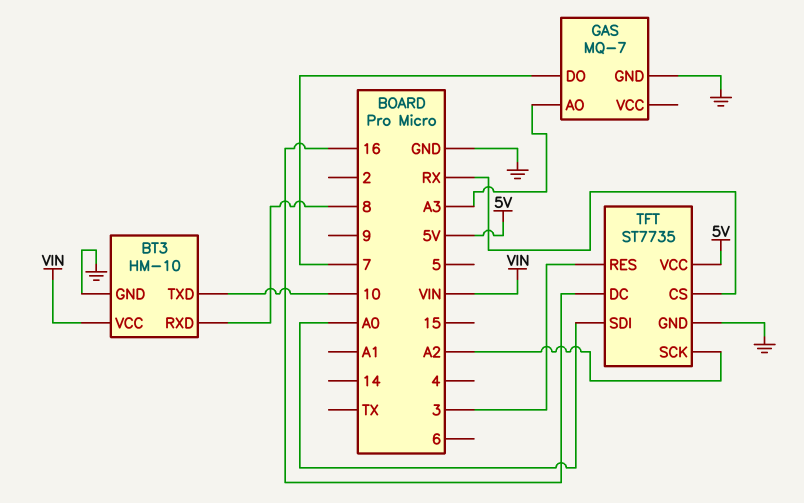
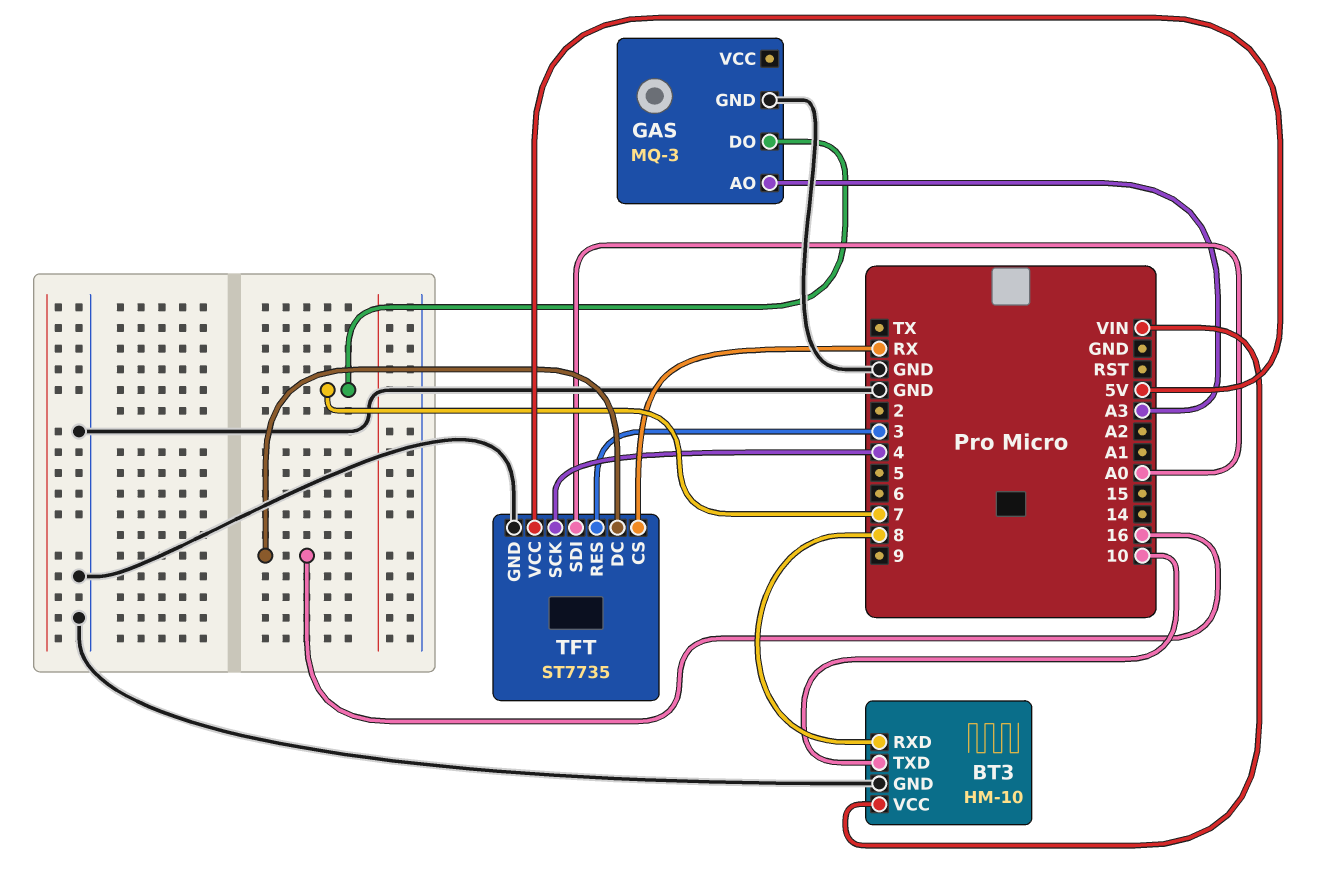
GAS: MQ-7 -> MQ-3
TFT pin SCK: A2 -> 4

